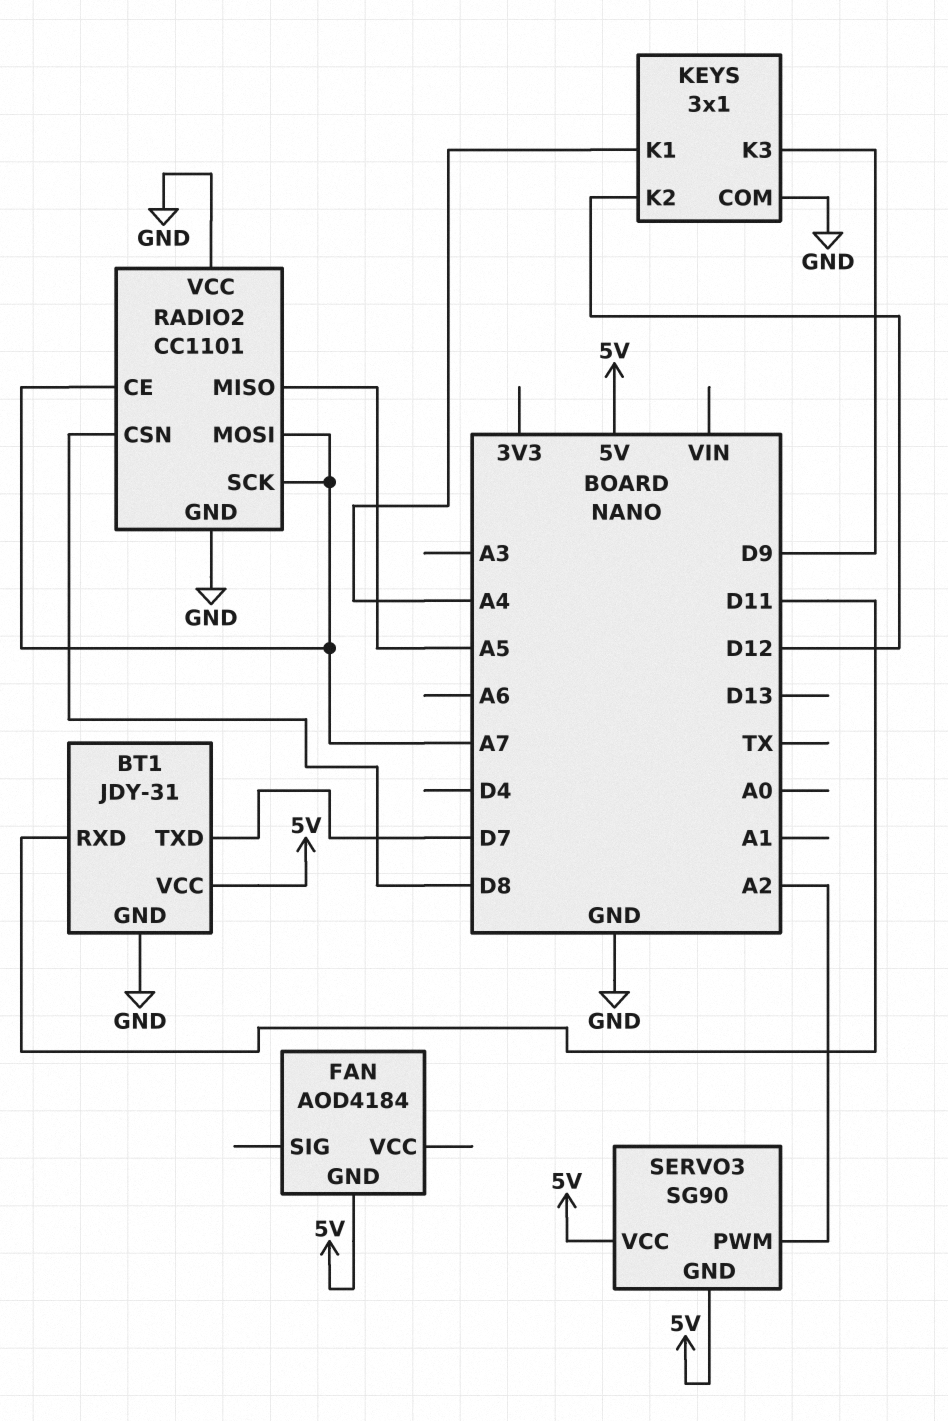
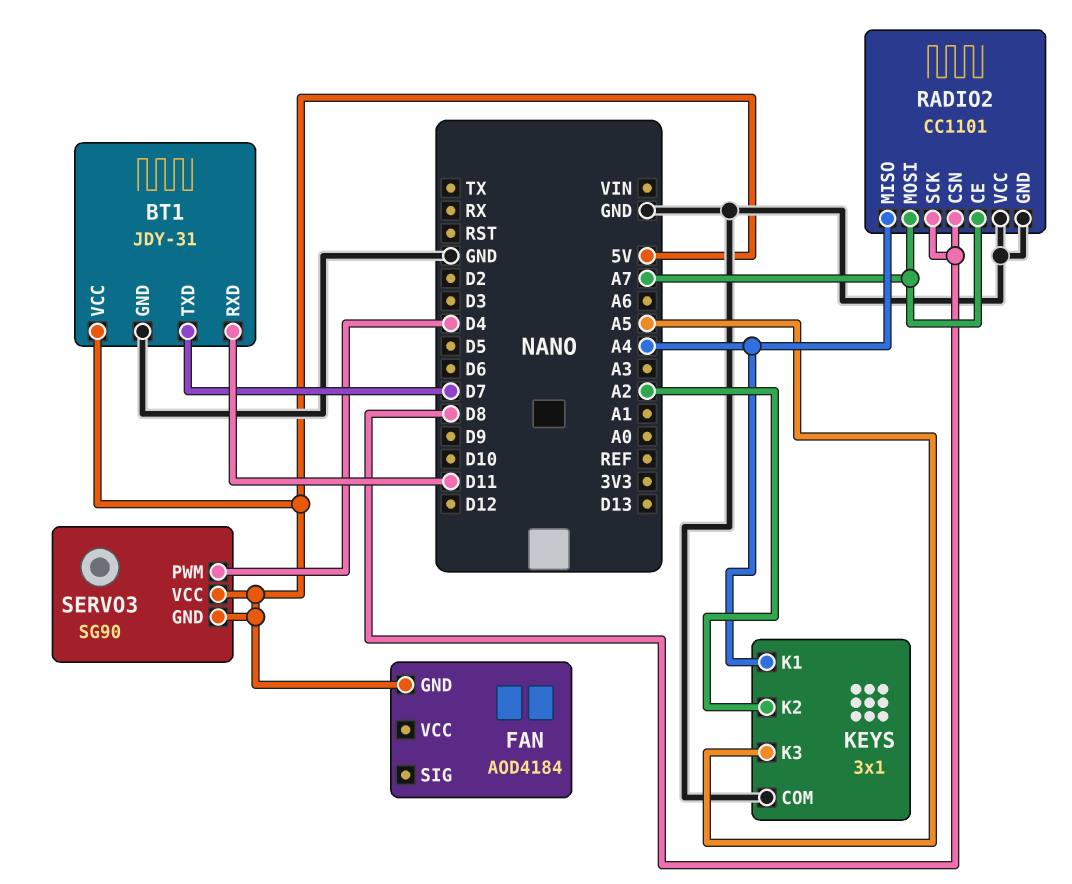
KEYS pin K2: D12 -> A2
KEYS pin K3: D9 -> A5
RADIO2 pin MISO: A5 -> A4
RADIO2 pin SCK: A7 -> D8
SERVO3 pin PWM: A2 -> D4

